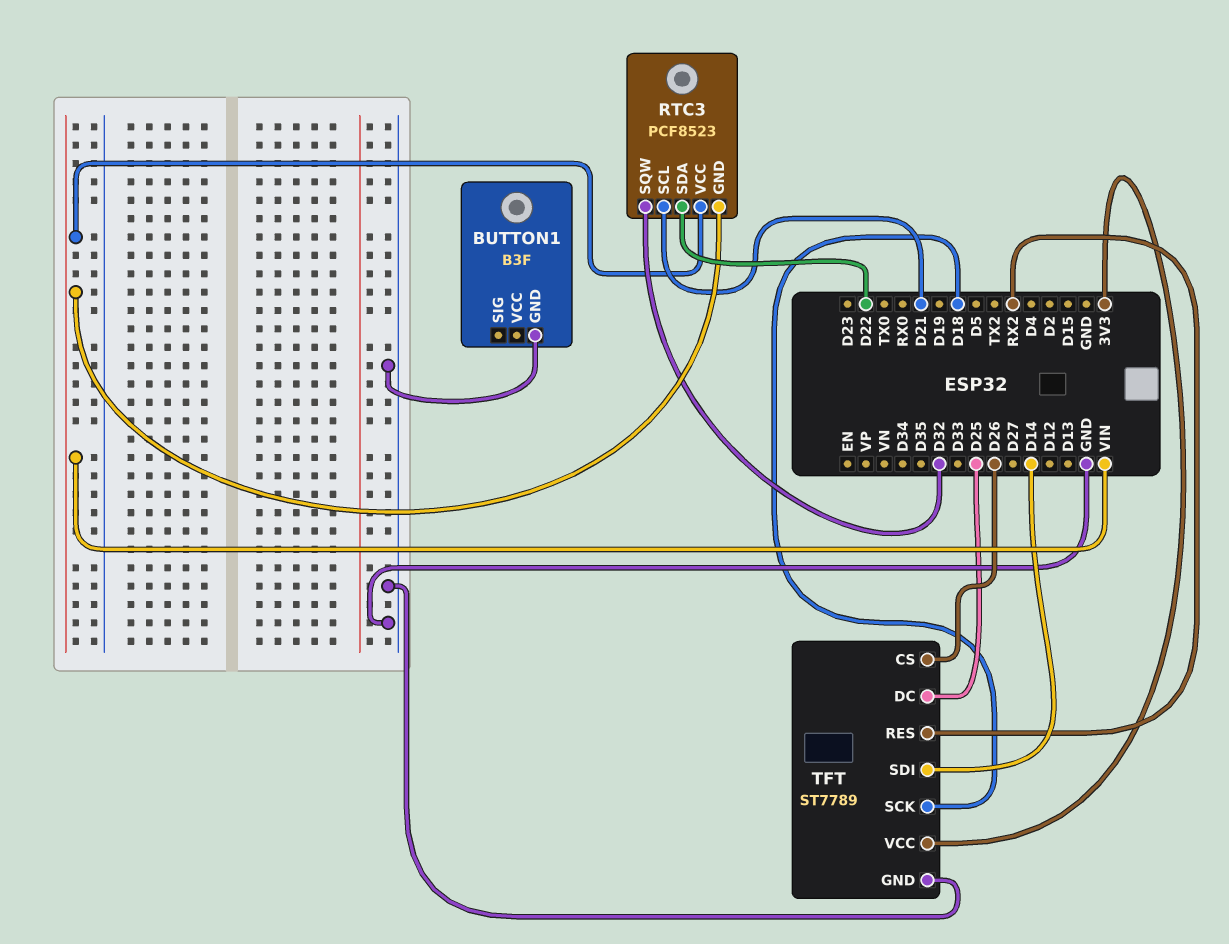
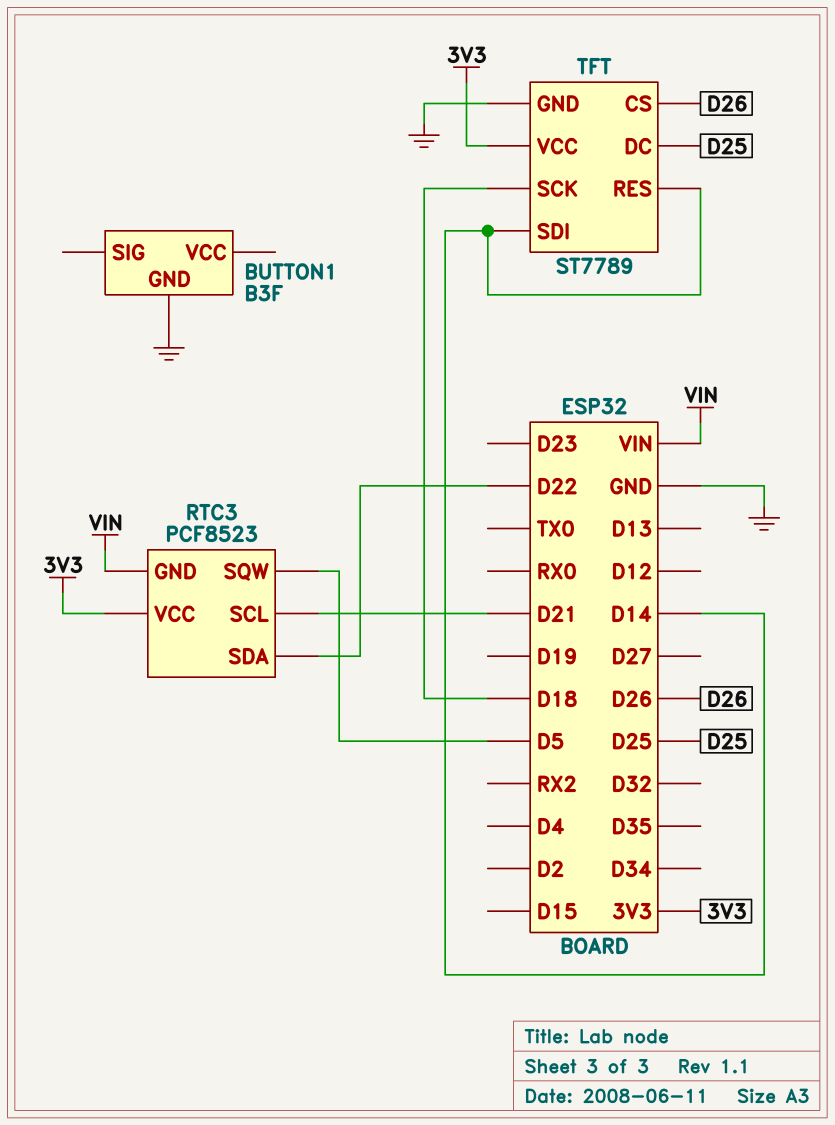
RTC3 pin SQW: D32 -> D5
RTC3 pin VCC: VIN -> 3V3
TFT pin RES: RX2 -> D14

